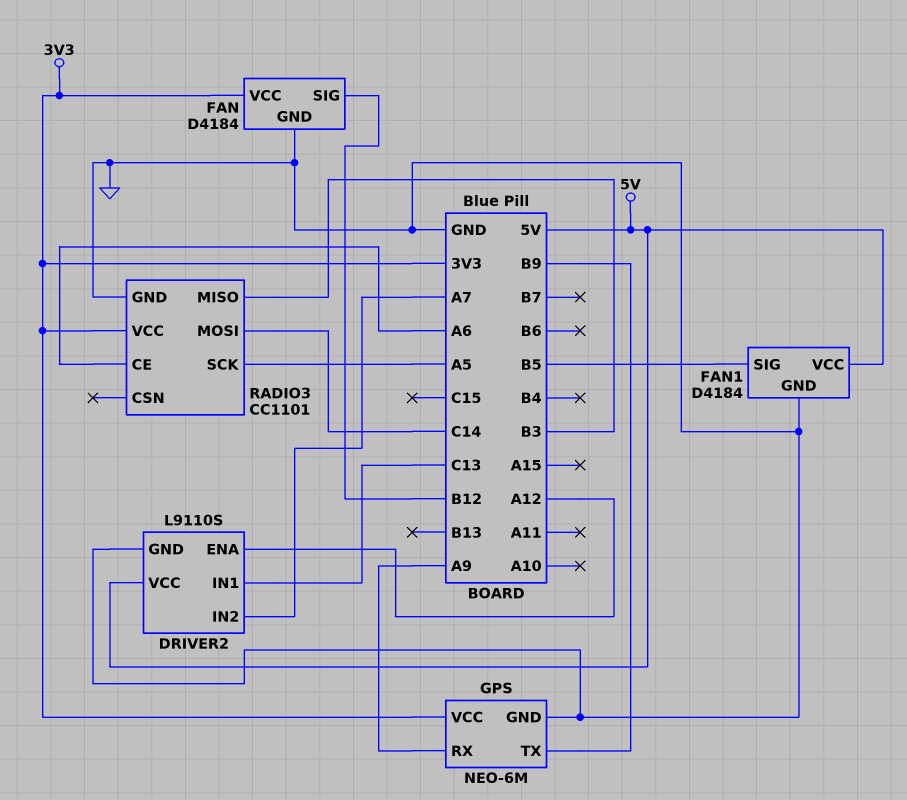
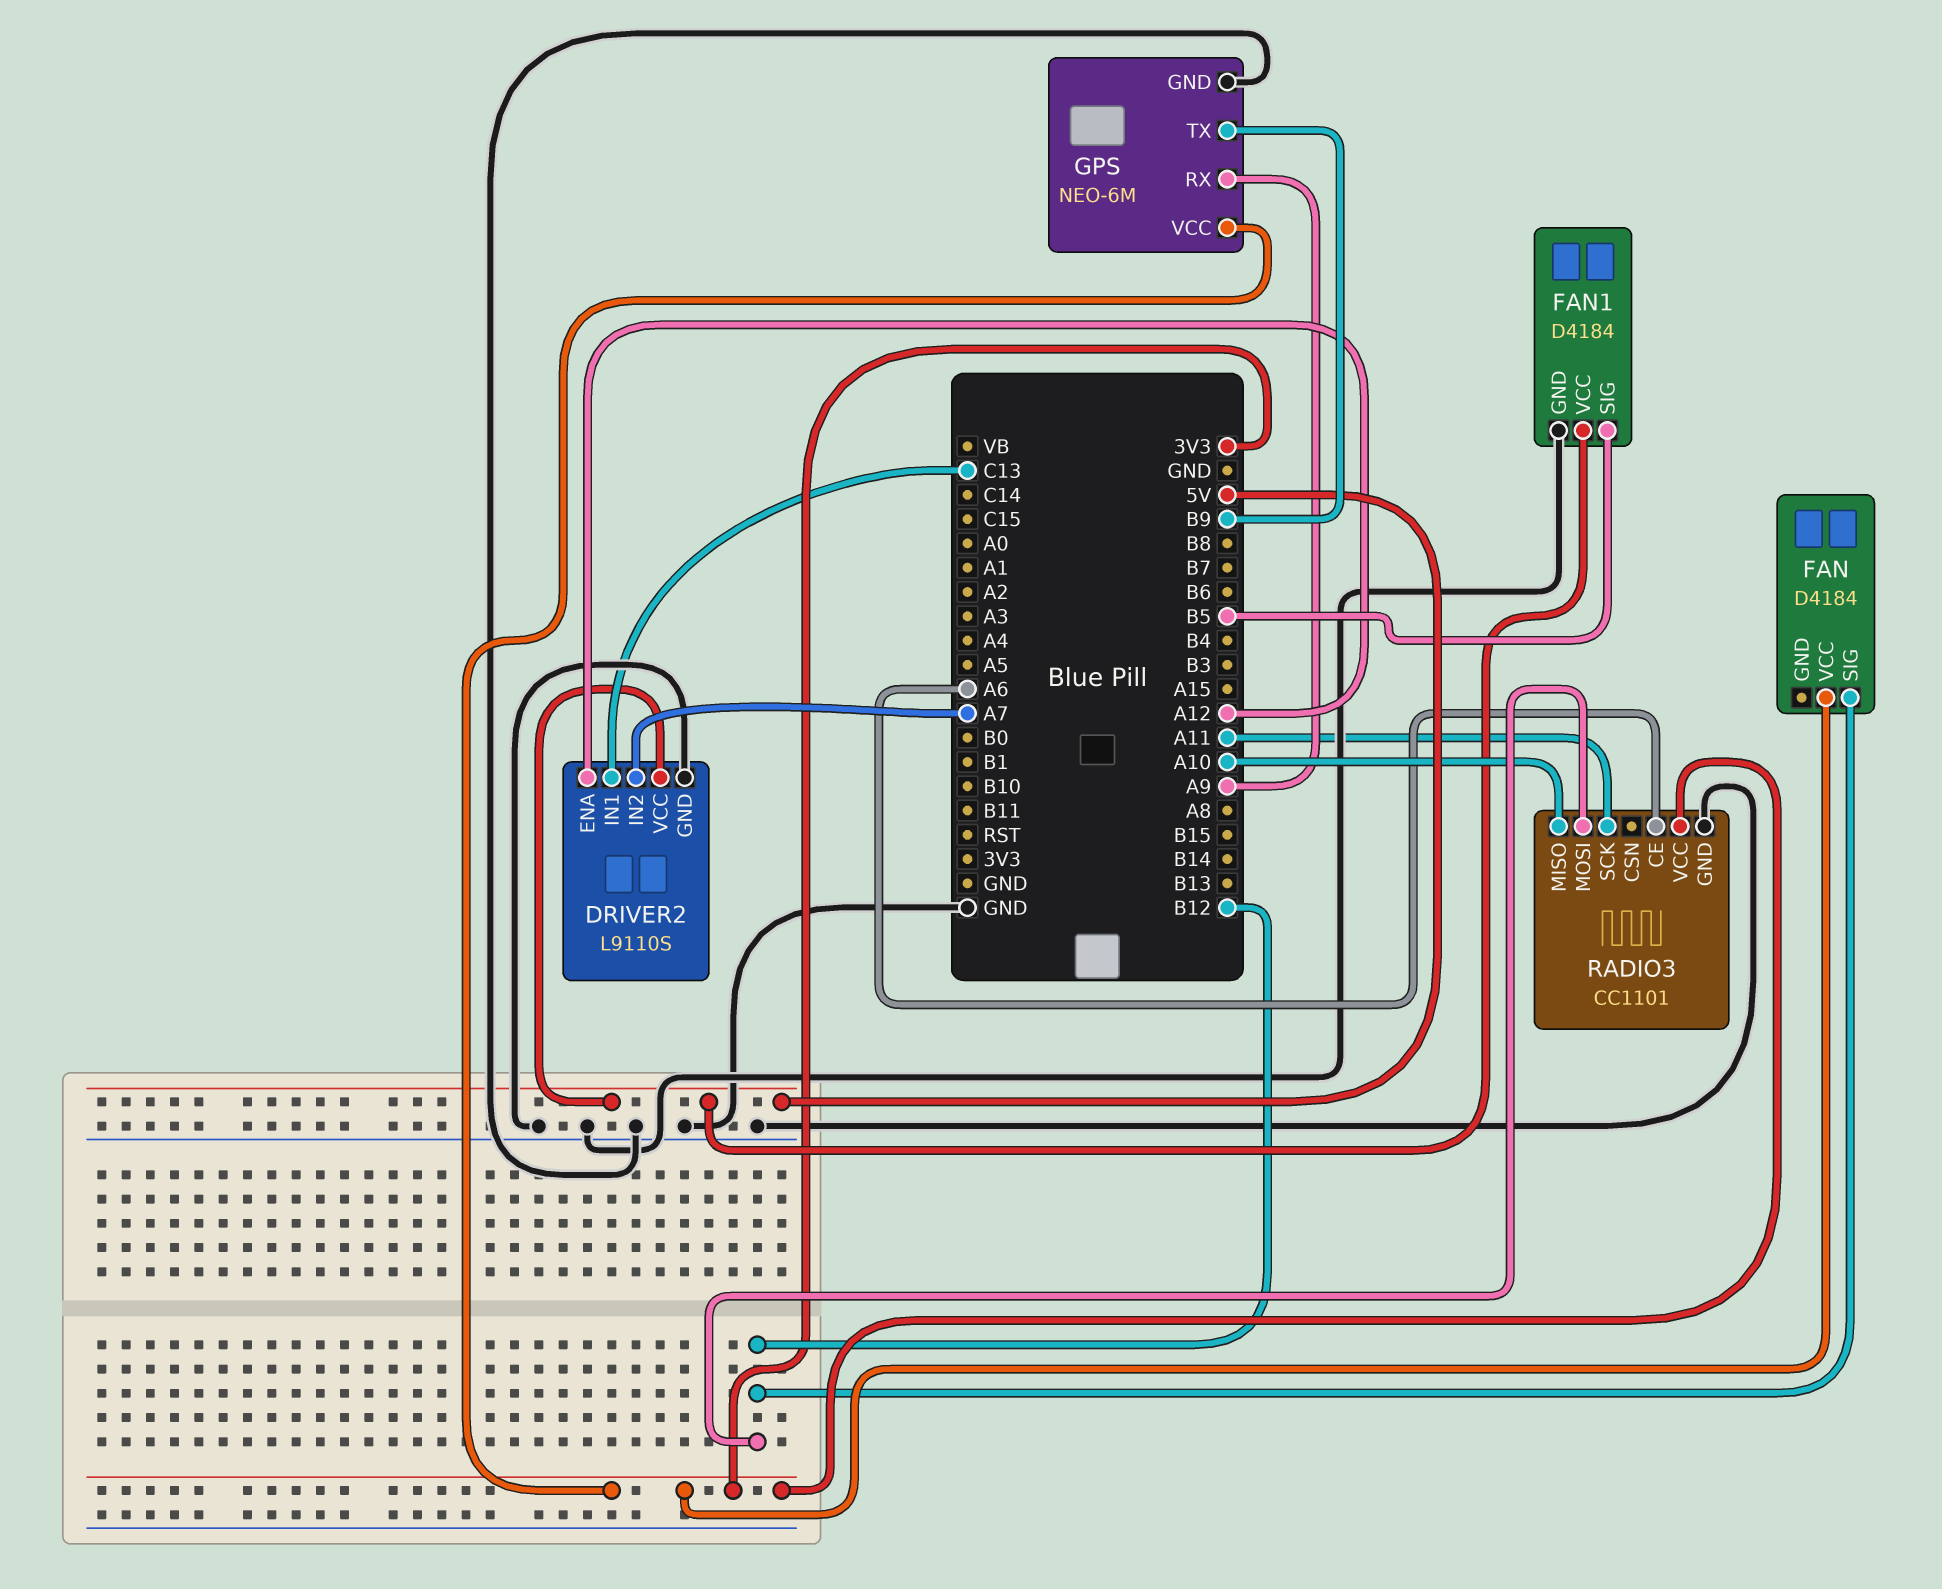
FAN pin GND: GND -> none
RADIO3 pin MISO: B3 -> A10
RADIO3 pin MOSI: C14 -> B12
RADIO3 pin SCK: A5 -> A11

